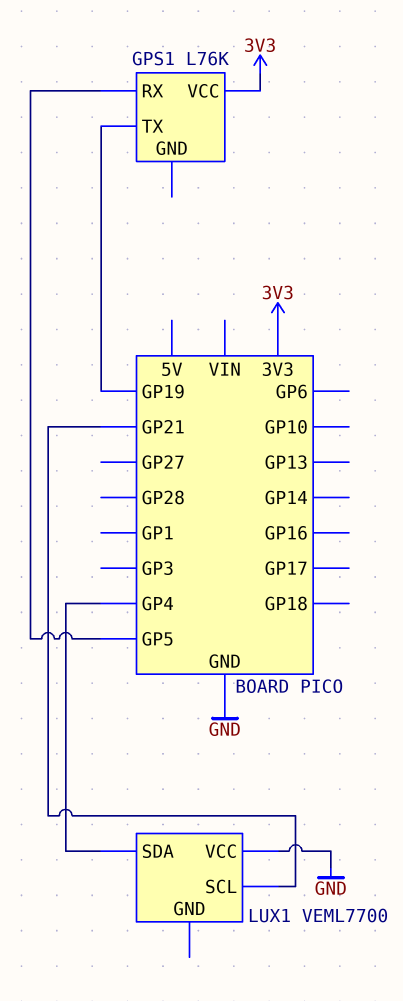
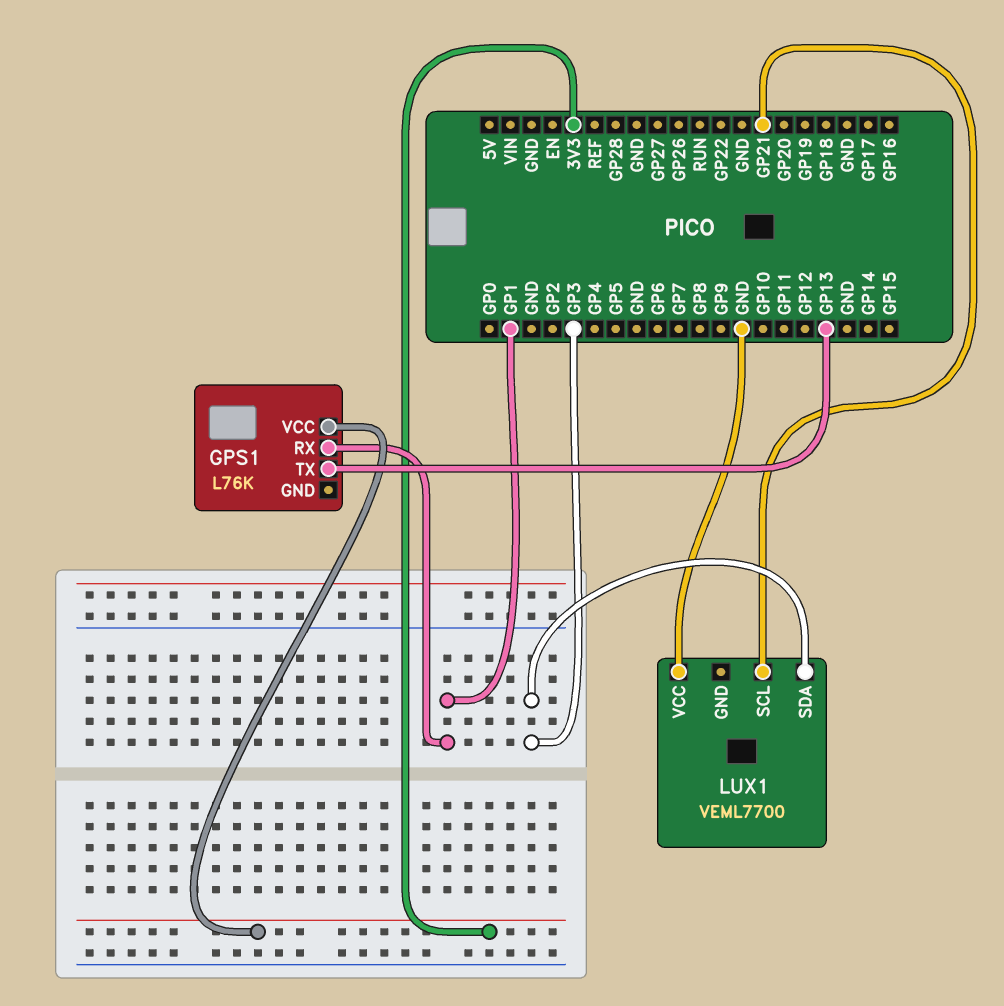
GPS1 pin RX: GP5 -> GP1
GPS1 pin TX: GP19 -> GP13
LUX1 pin SDA: GP4 -> GP3

